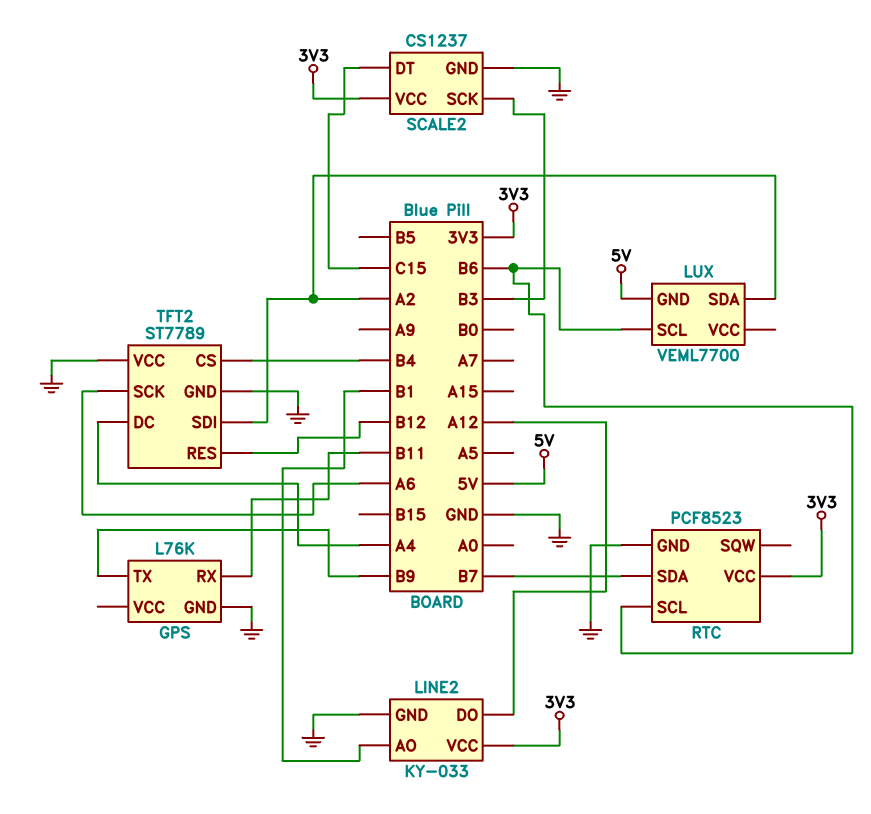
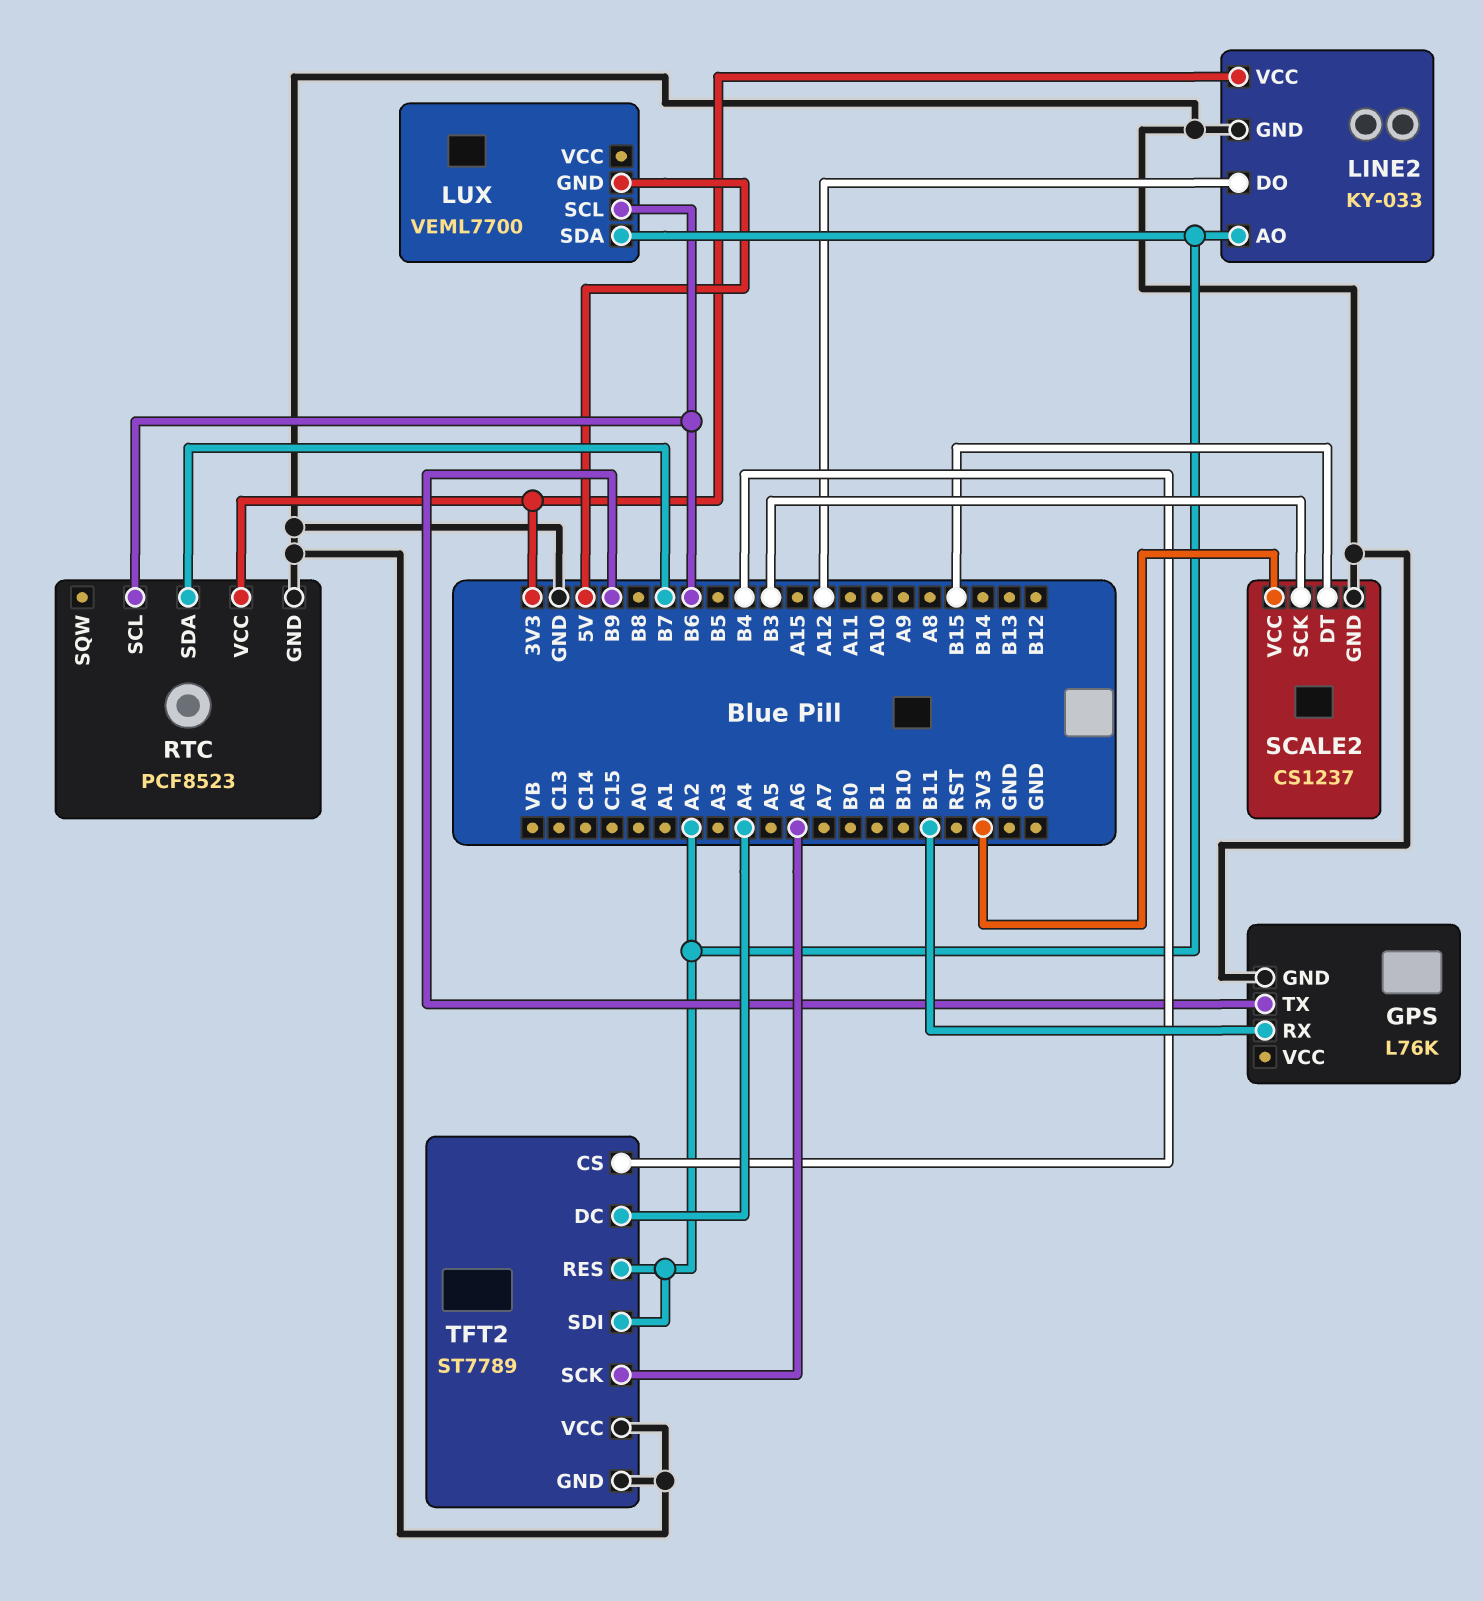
LINE2 pin AO: B1 -> A2
SCALE2 pin DT: C15 -> B15
TFT2 pin RES: B12 -> A2

